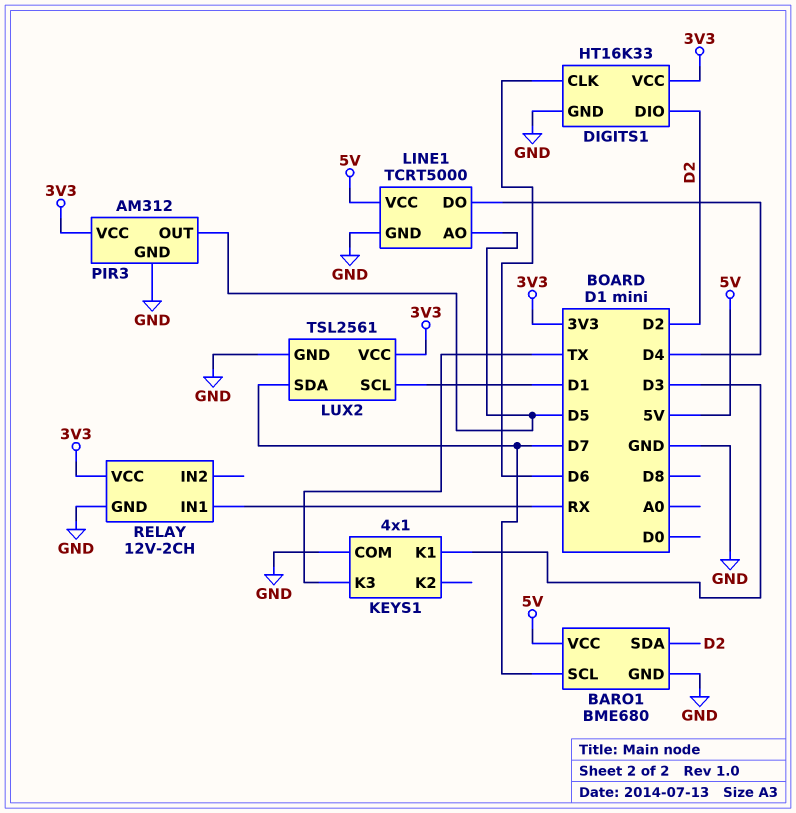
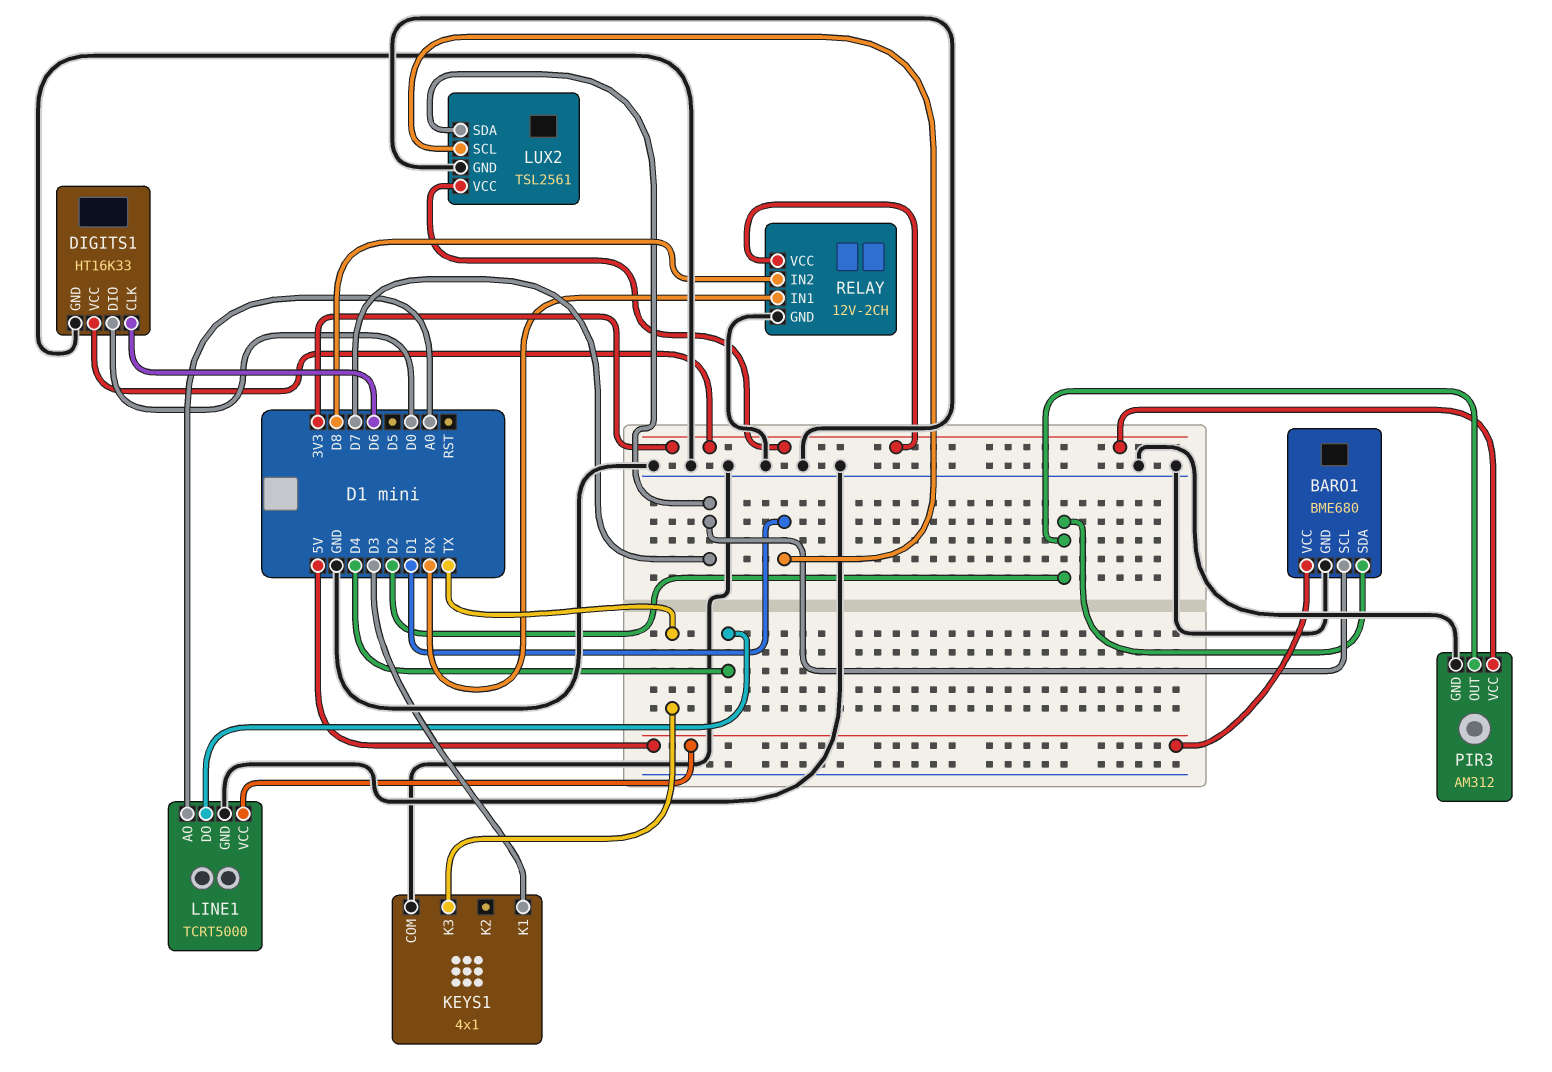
DIGITS1 pin DIO: D2 -> D0
LINE1 pin AO: D5 -> A0
PIR3 pin OUT: D5 -> D2
RELAY pin IN2: none -> D8

